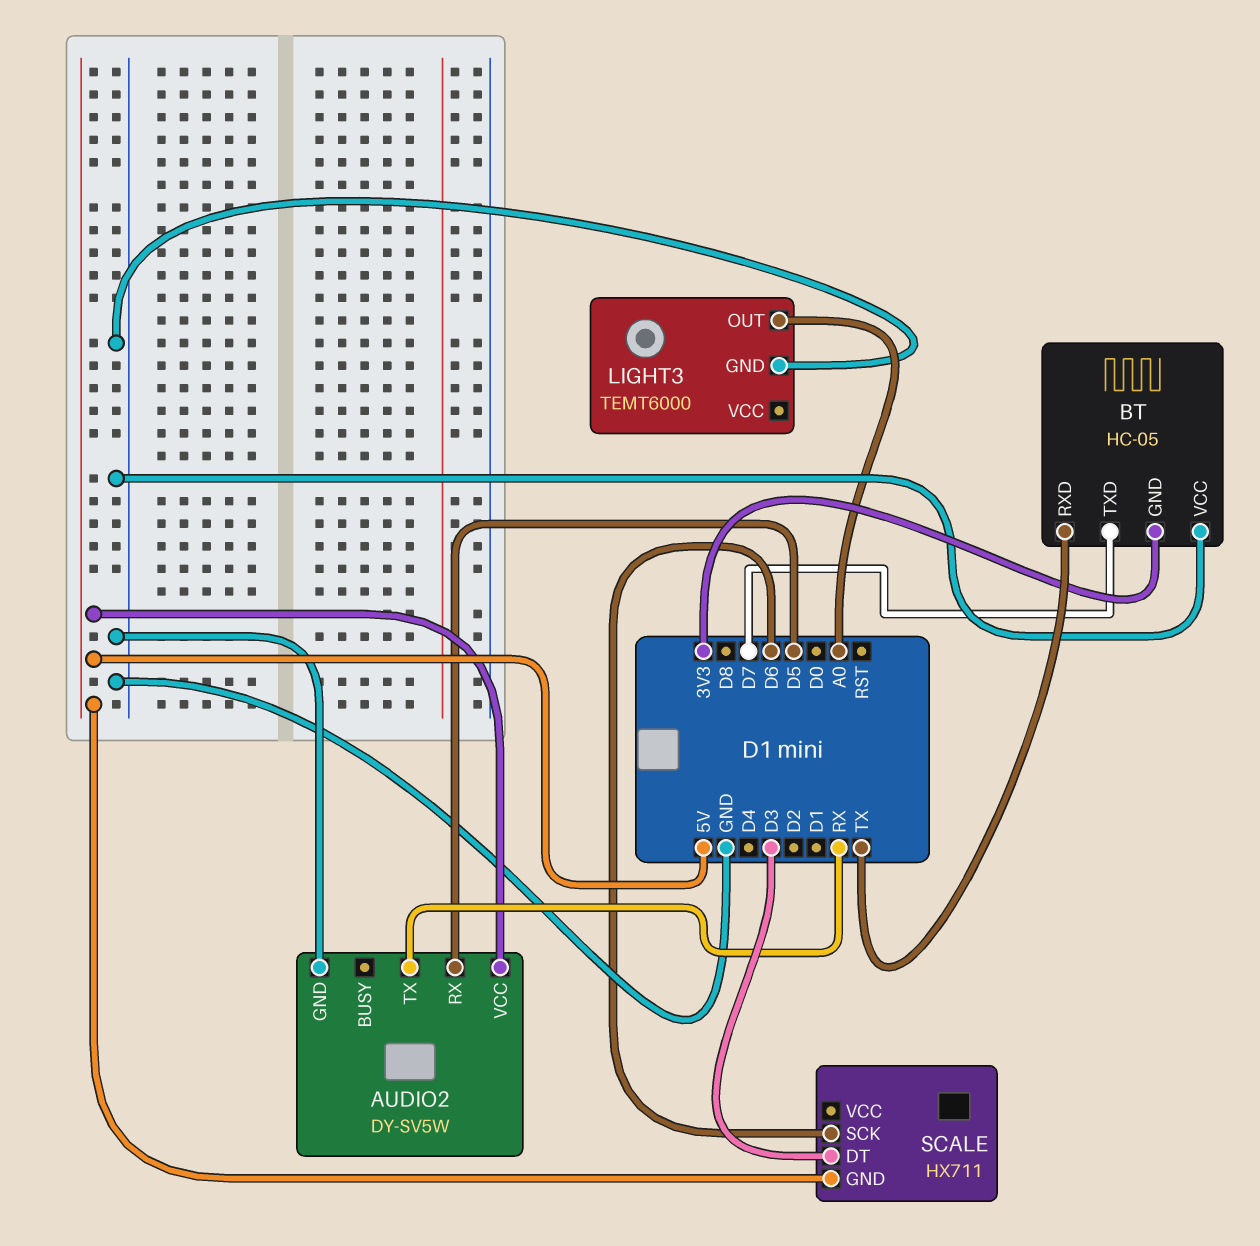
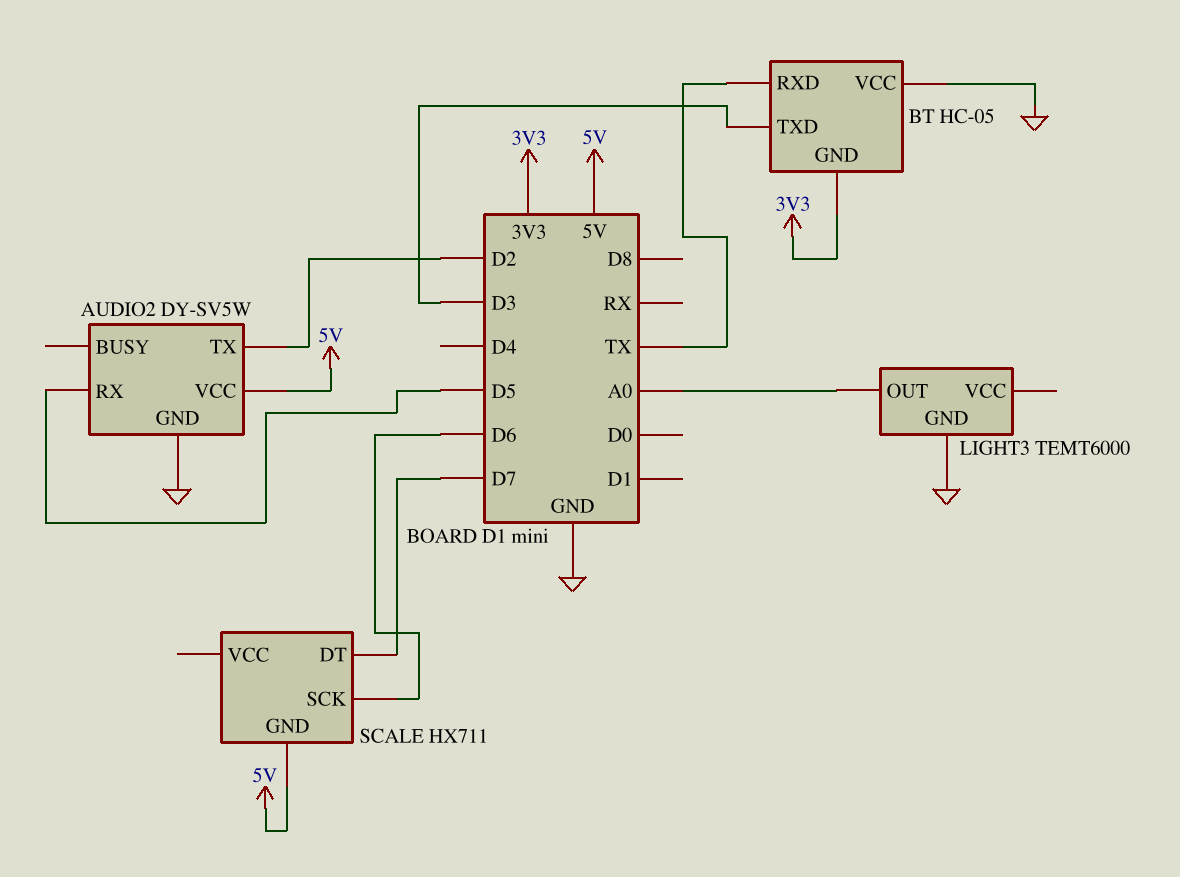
AUDIO2 pin TX: RX -> D2
BT pin TXD: D7 -> D3
SCALE pin DT: D3 -> D7

